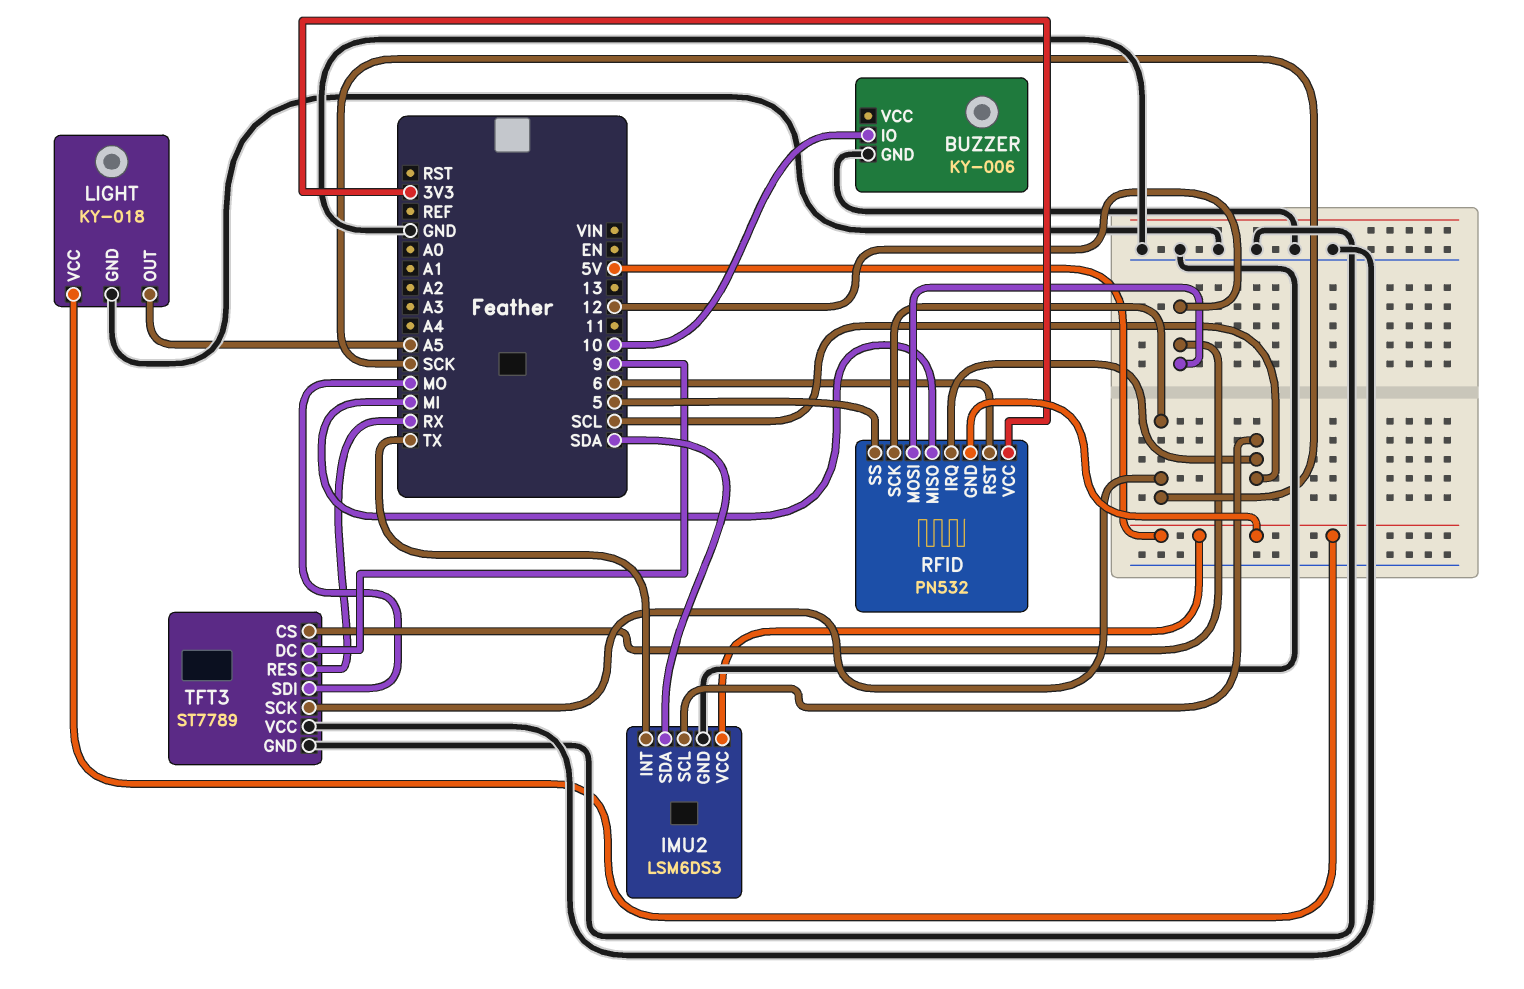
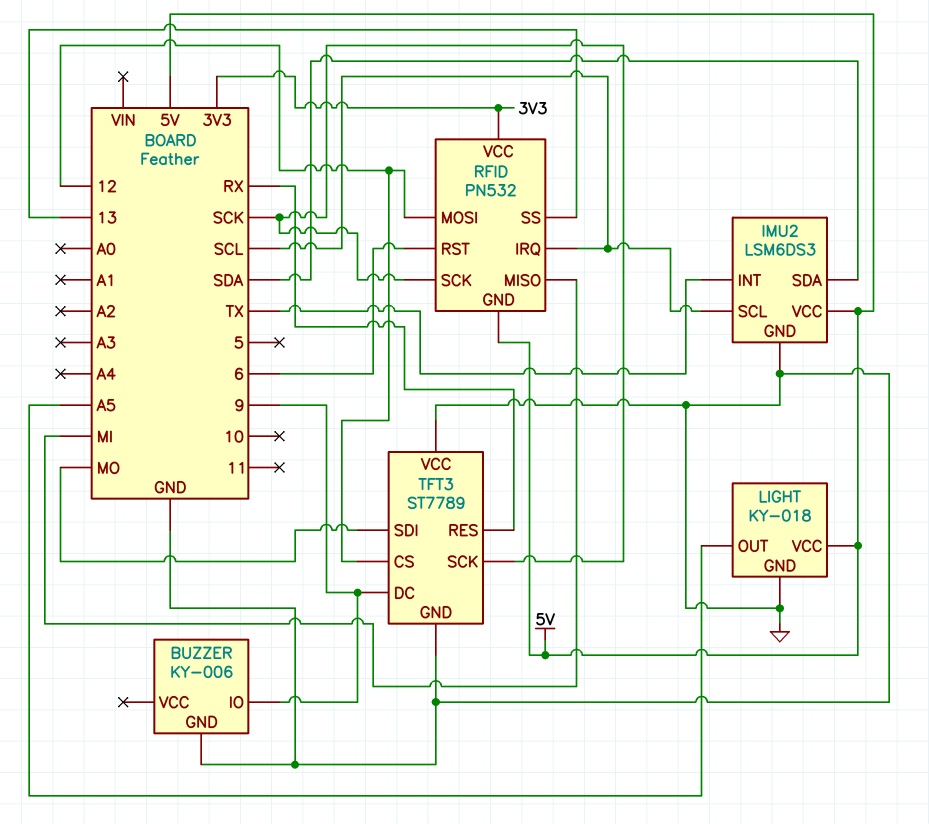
BUZZER pin IO: 10 -> 9
RFID pin SS: 5 -> 13

